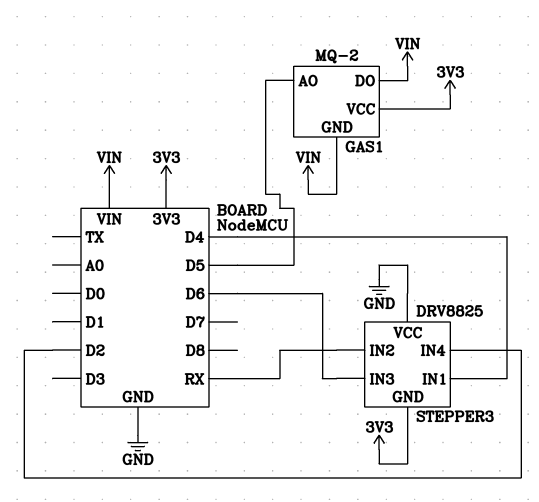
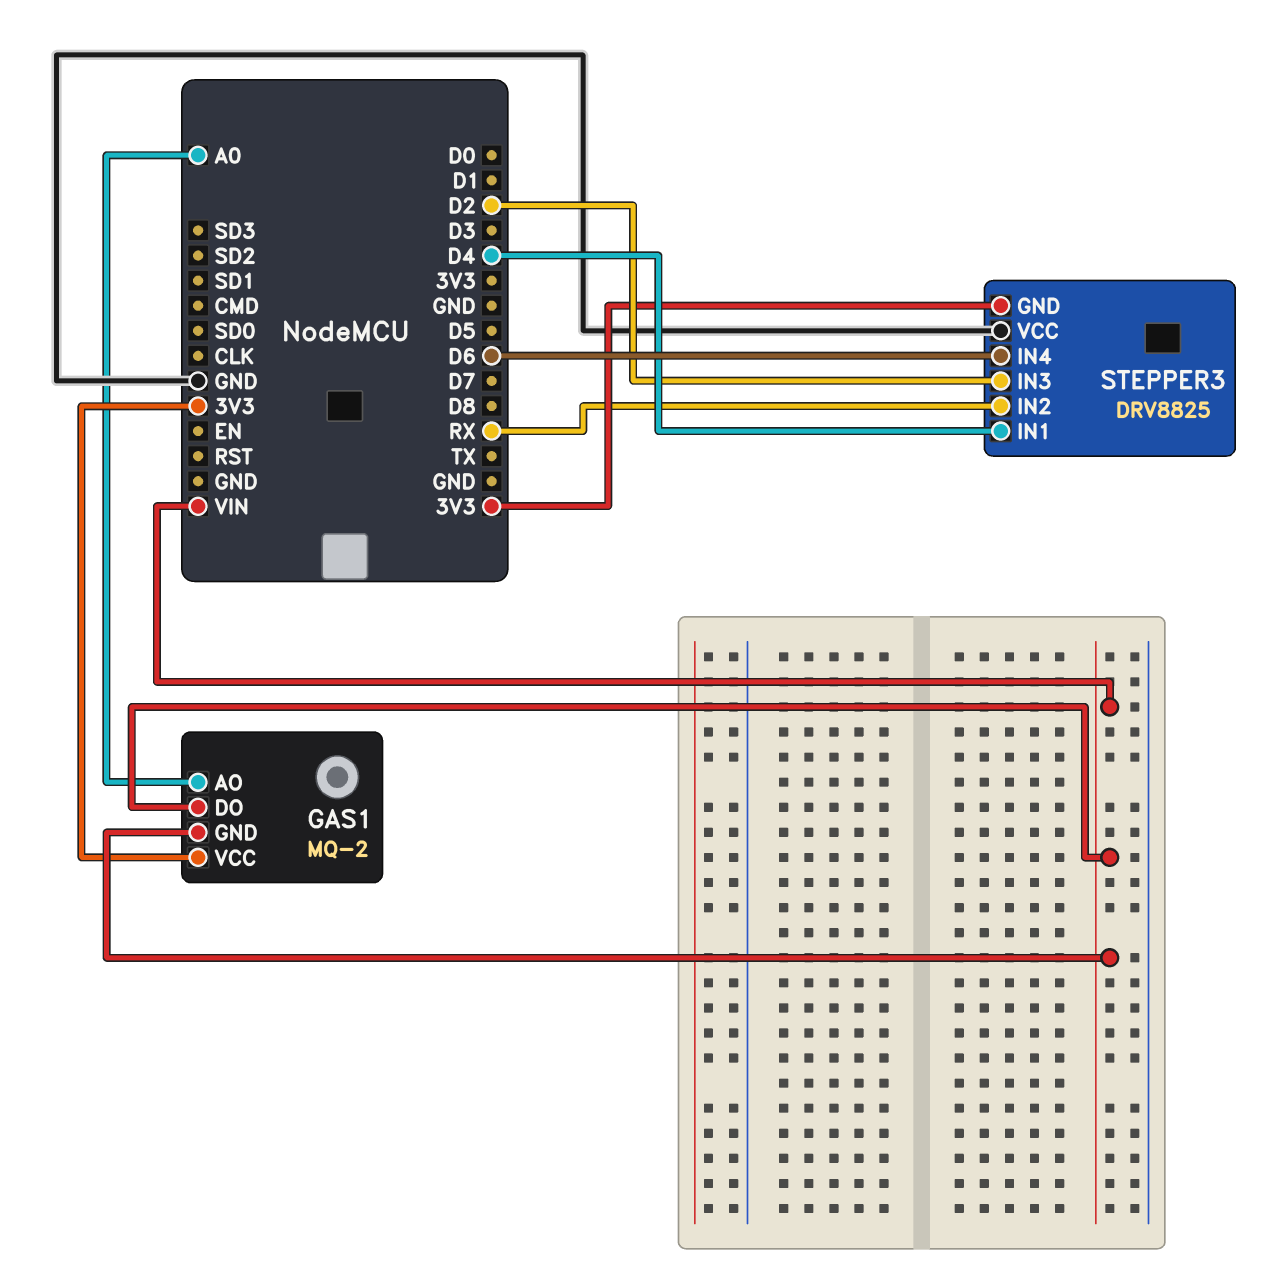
GAS1 pin AO: D5 -> A0
STEPPER3 pin IN3: D6 -> D2
STEPPER3 pin IN4: D2 -> D6

